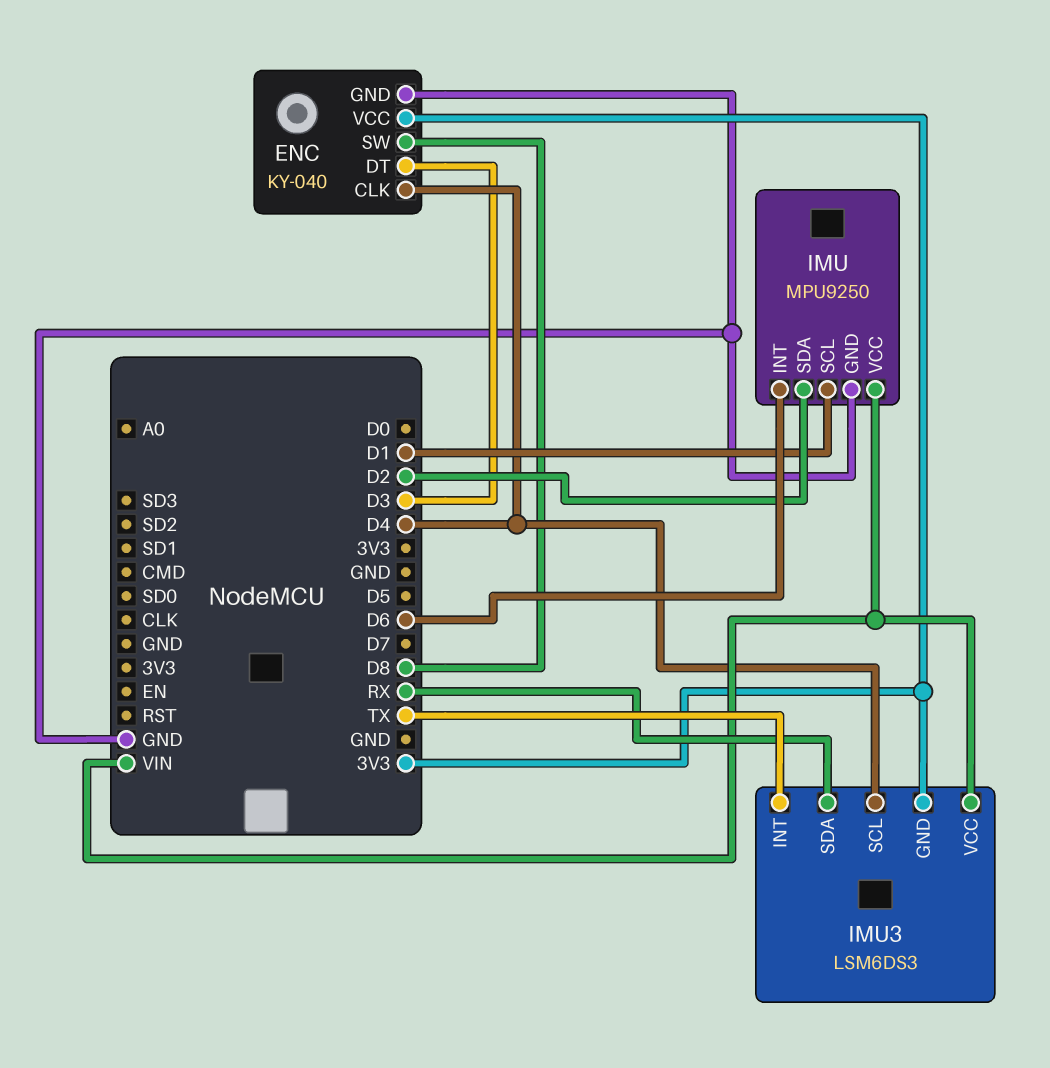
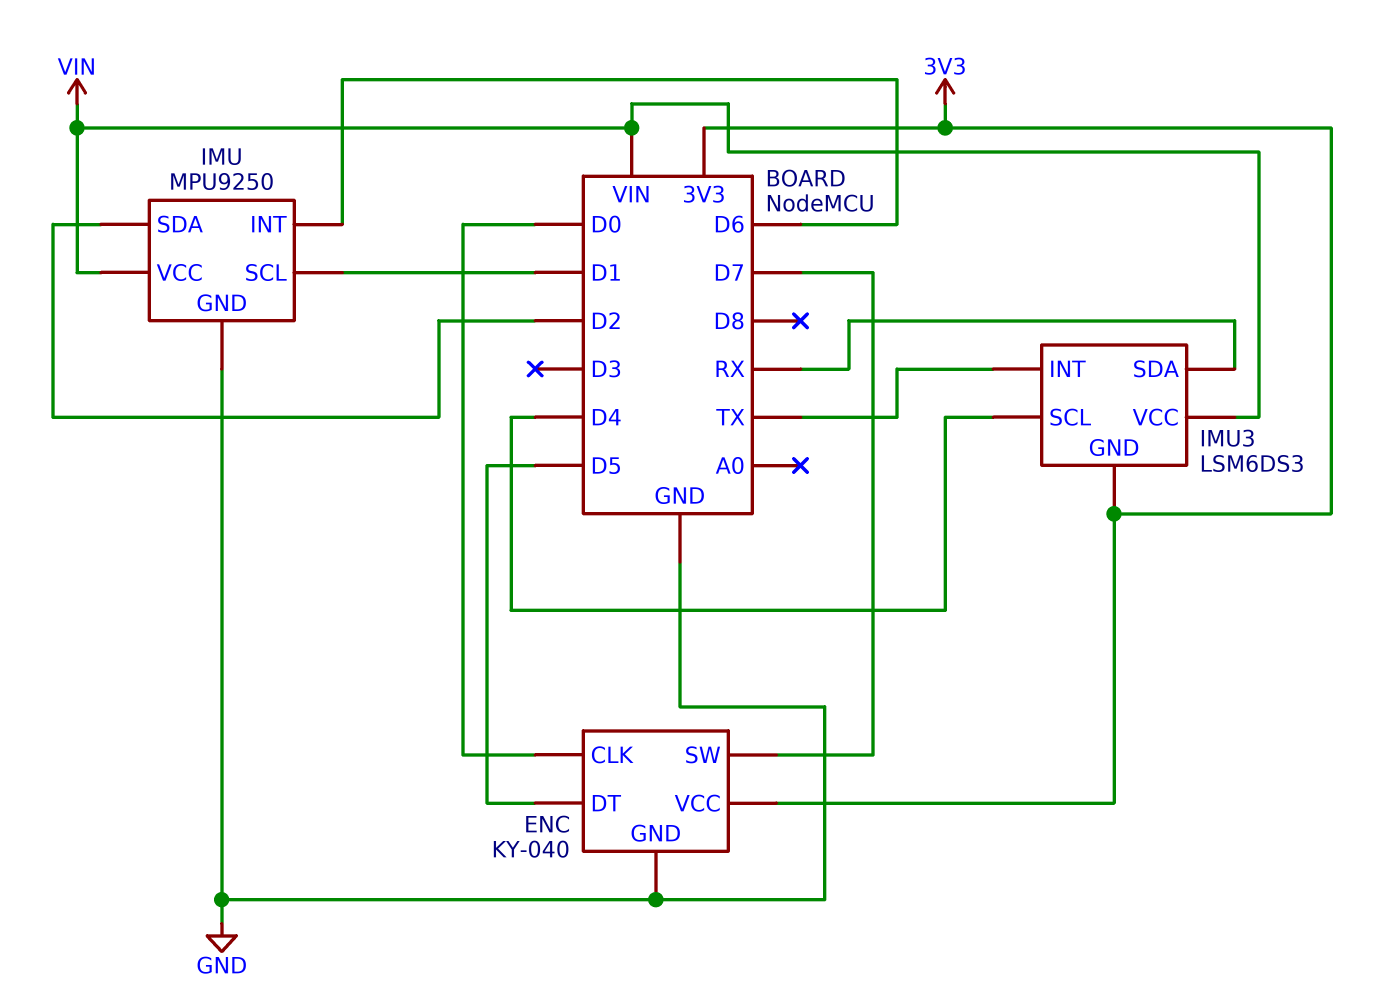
ENC pin CLK: D4 -> D0
ENC pin DT: D3 -> D5
ENC pin SW: D8 -> D7

